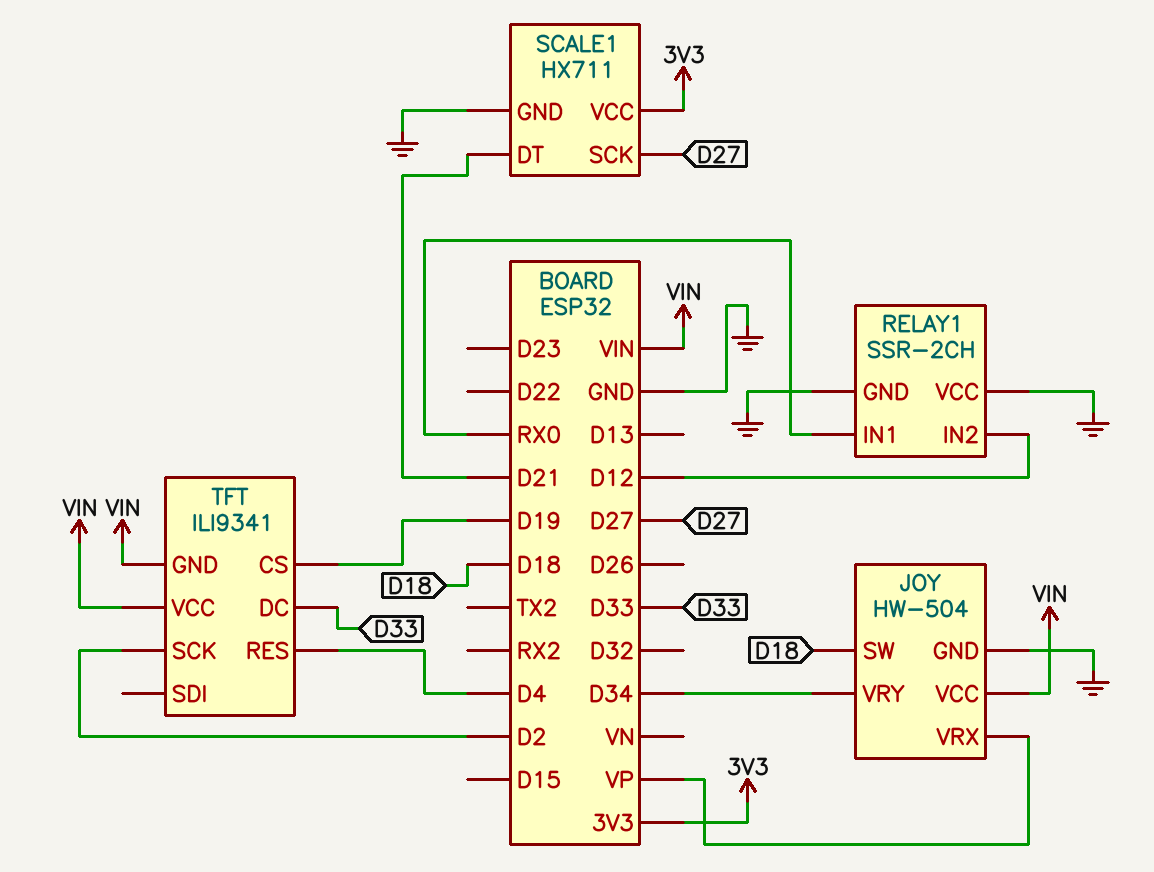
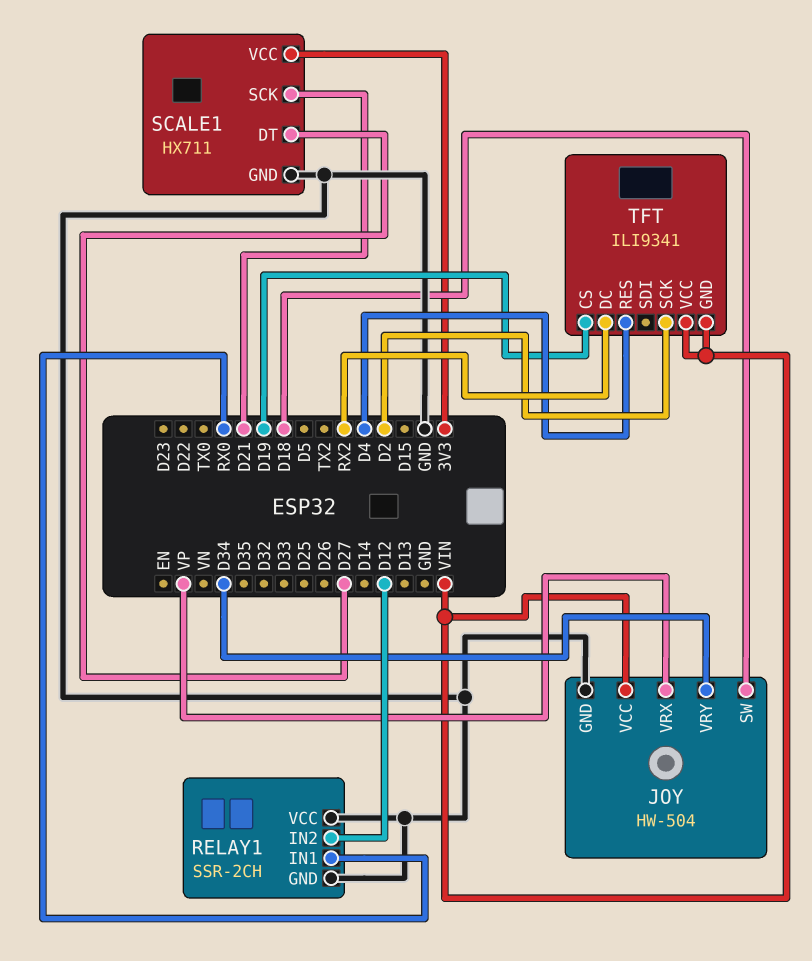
SCALE1 pin DT: D21 -> D27
SCALE1 pin SCK: D27 -> D21
TFT pin DC: D33 -> RX2

